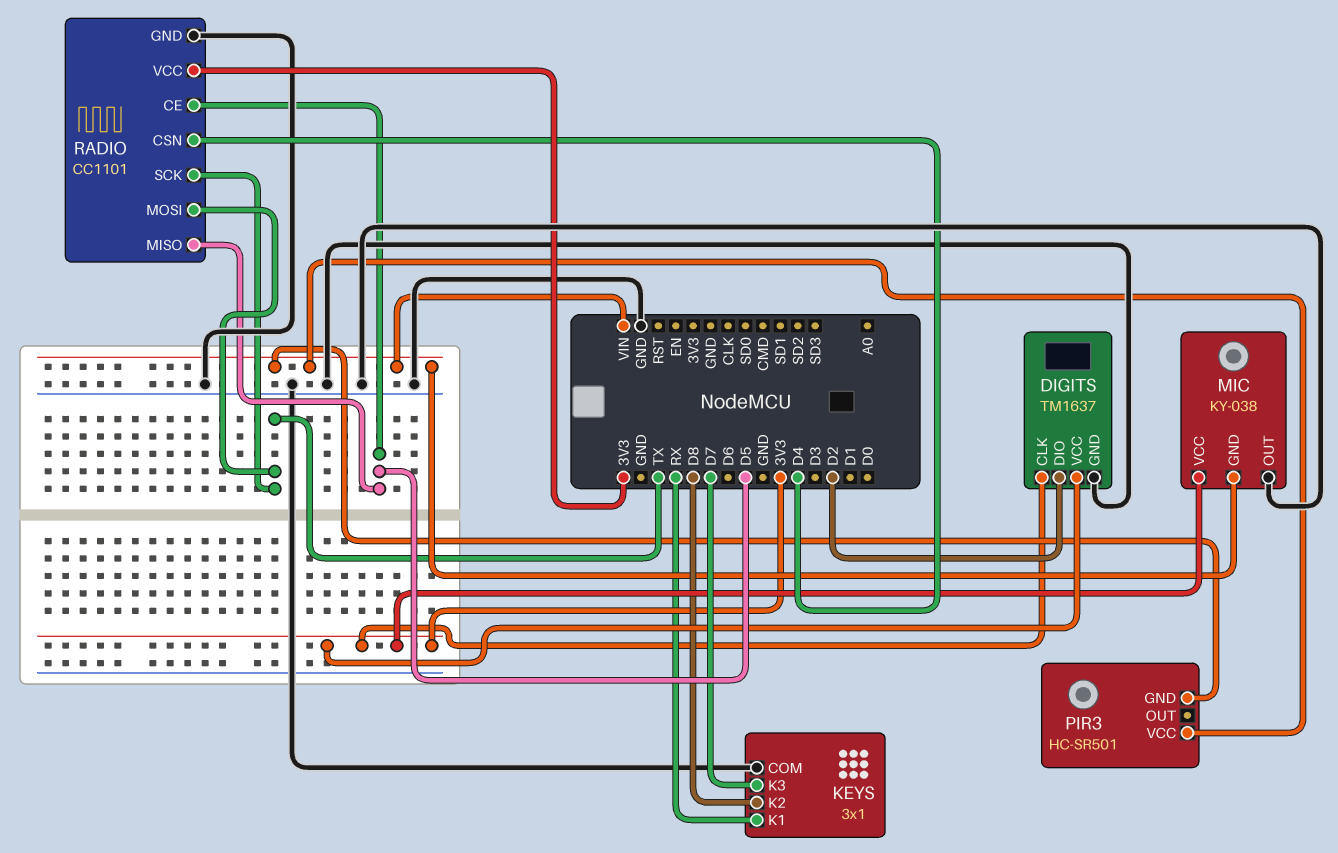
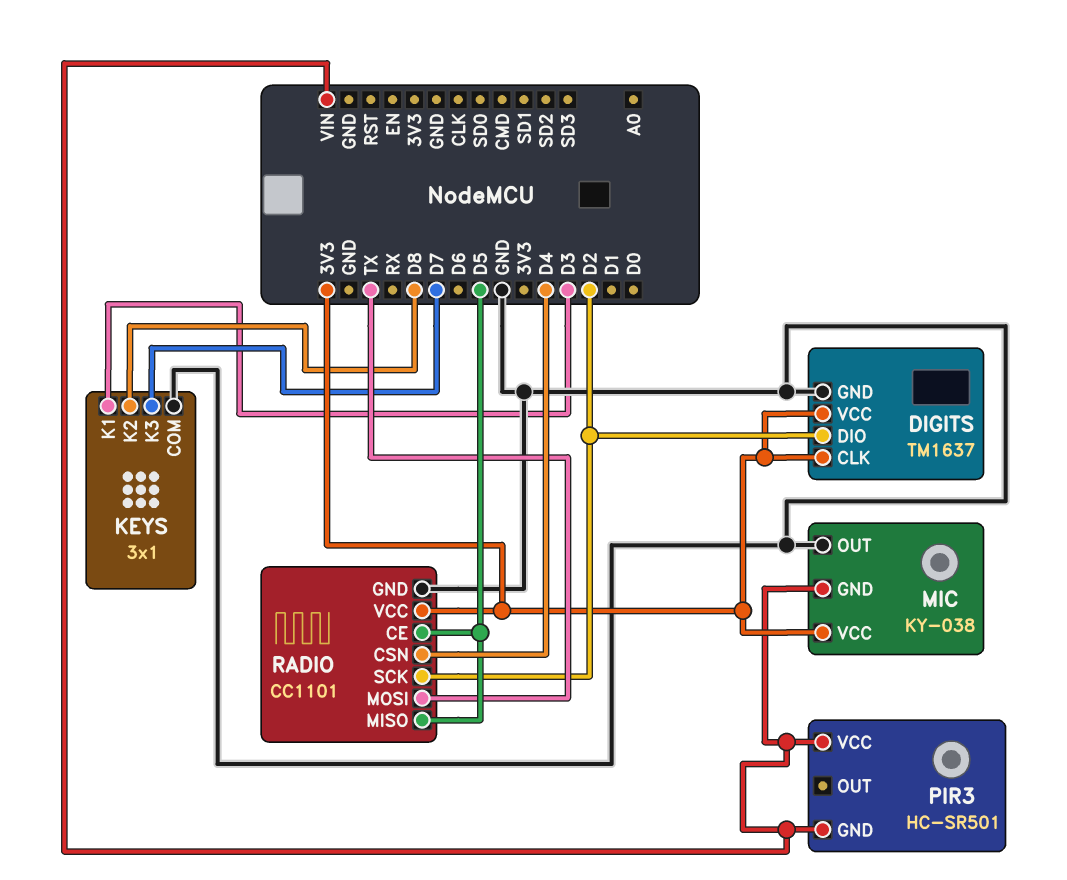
KEYS pin K1: RX -> D3
RADIO pin SCK: TX -> D2

